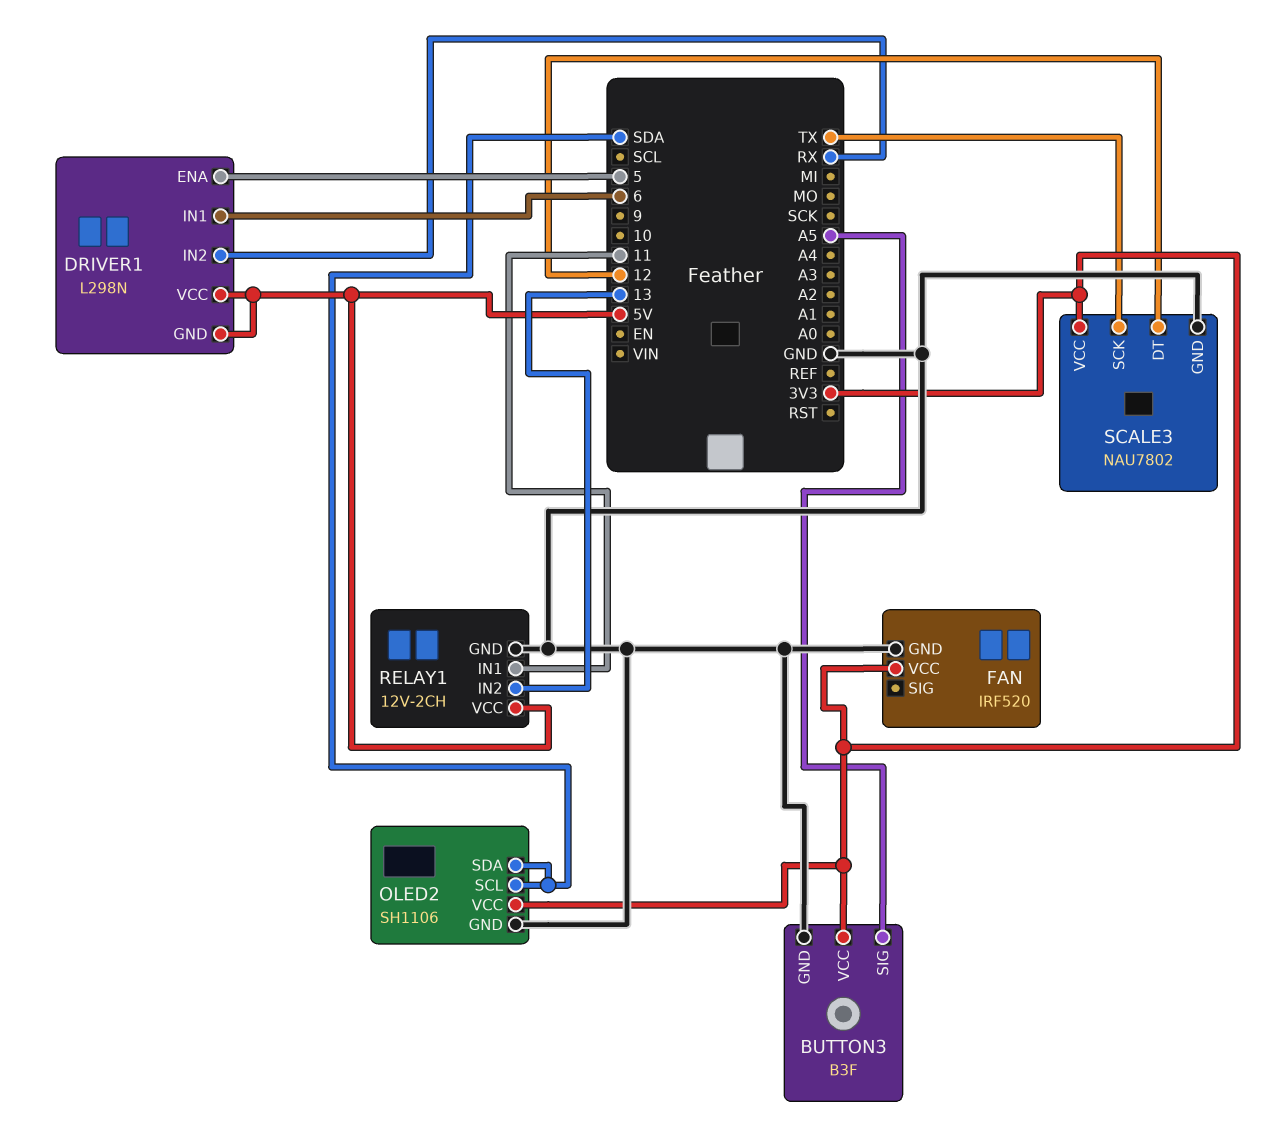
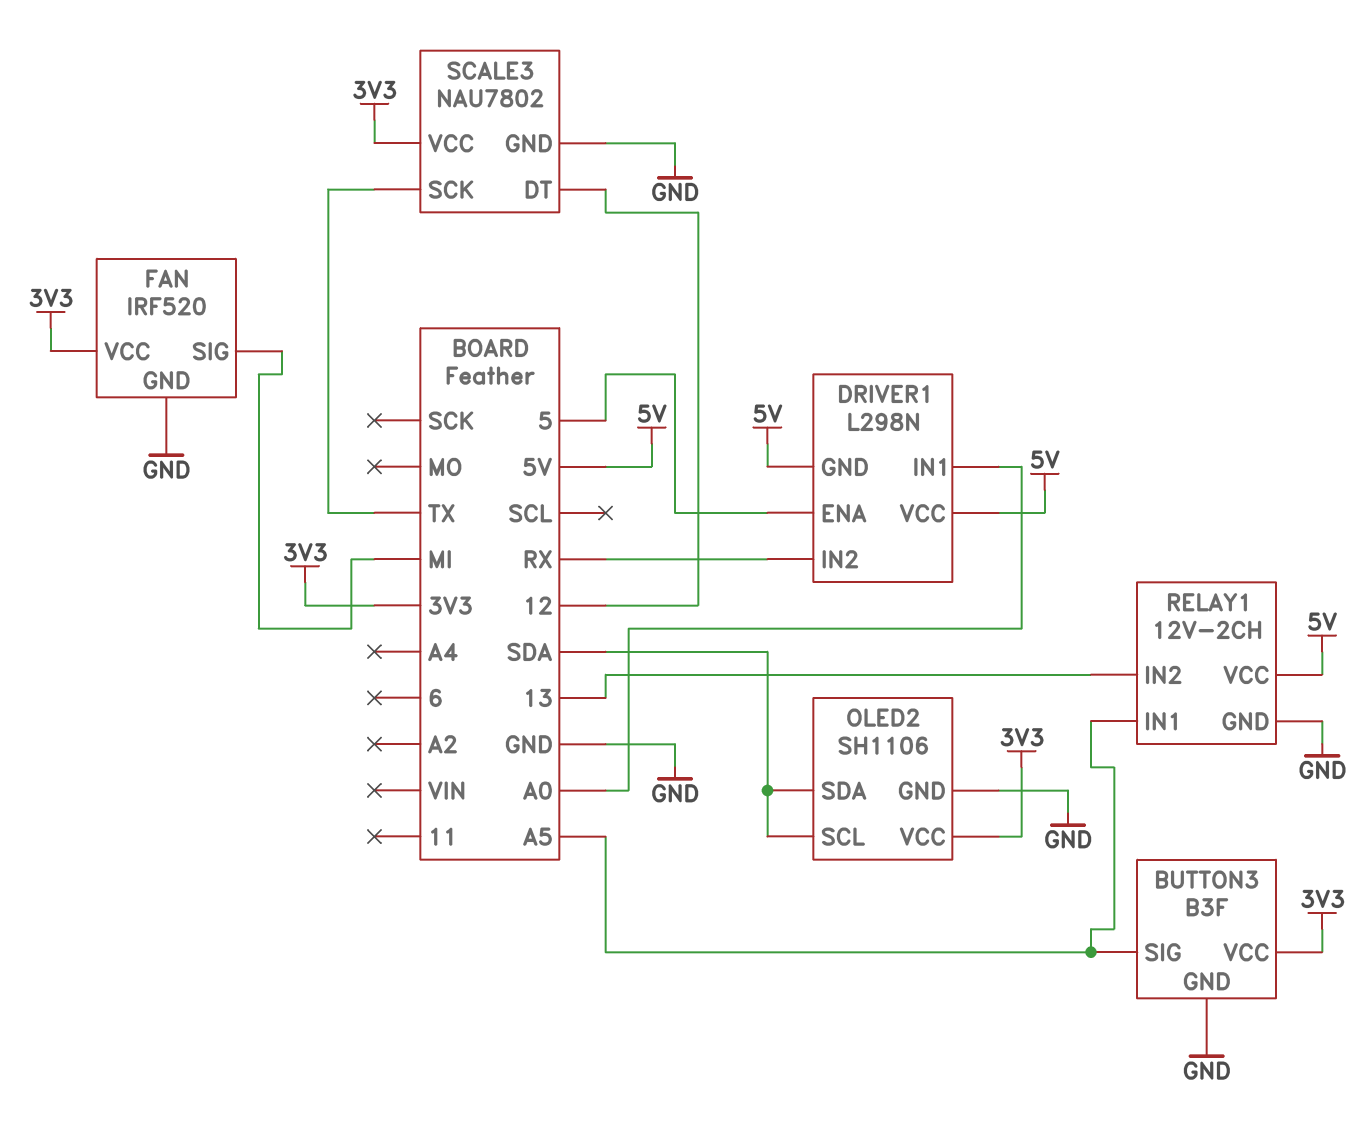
DRIVER1 pin IN1: 6 -> A0
FAN pin SIG: none -> MI
RELAY1 pin IN1: 11 -> A5

